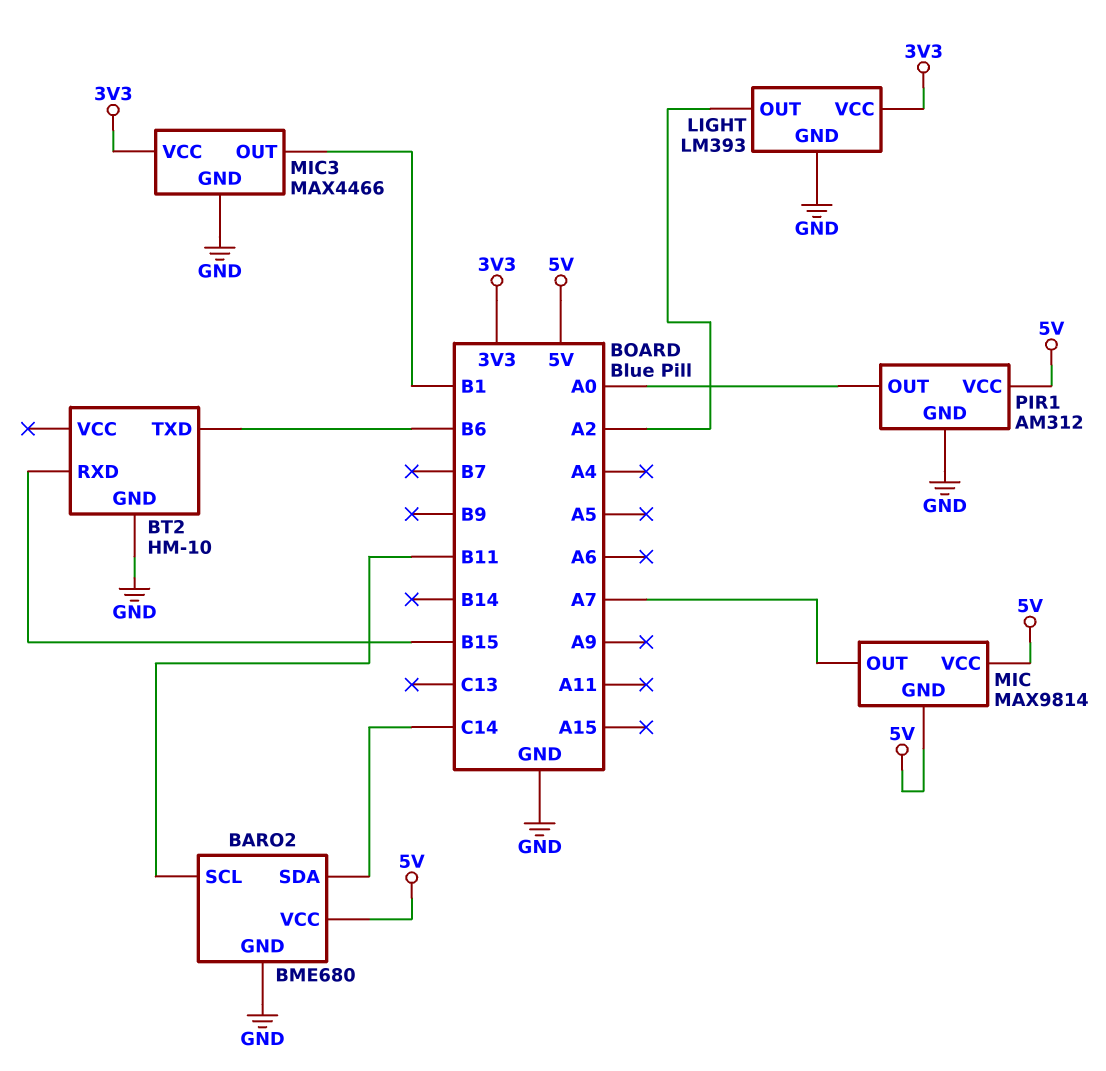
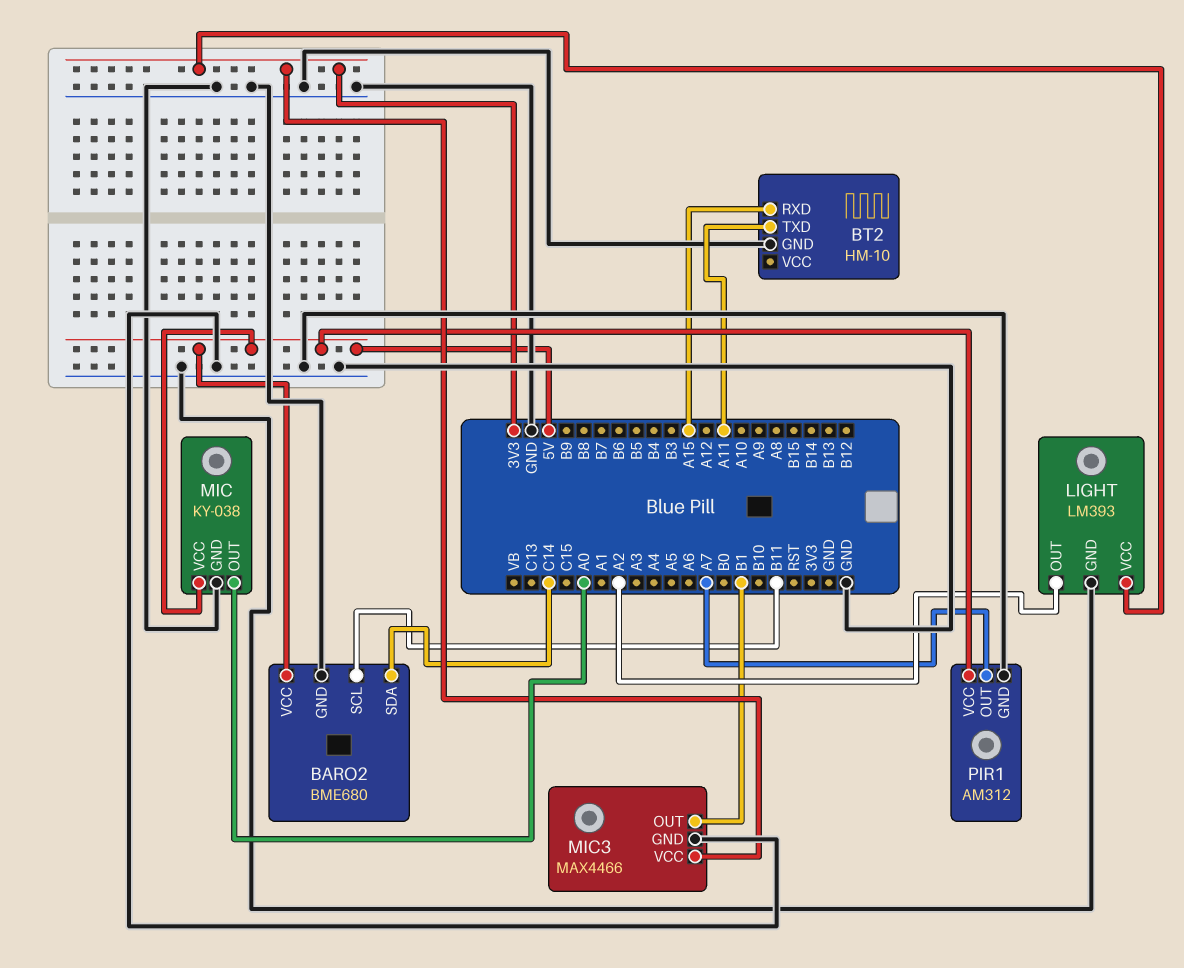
BT2 pin RXD: B15 -> A15
BT2 pin TXD: B6 -> A11
MIC: MAX9814 -> KY-038
MIC pin GND: 5V -> GND
MIC pin OUT: A7 -> A0
PIR1 pin OUT: A0 -> A7

